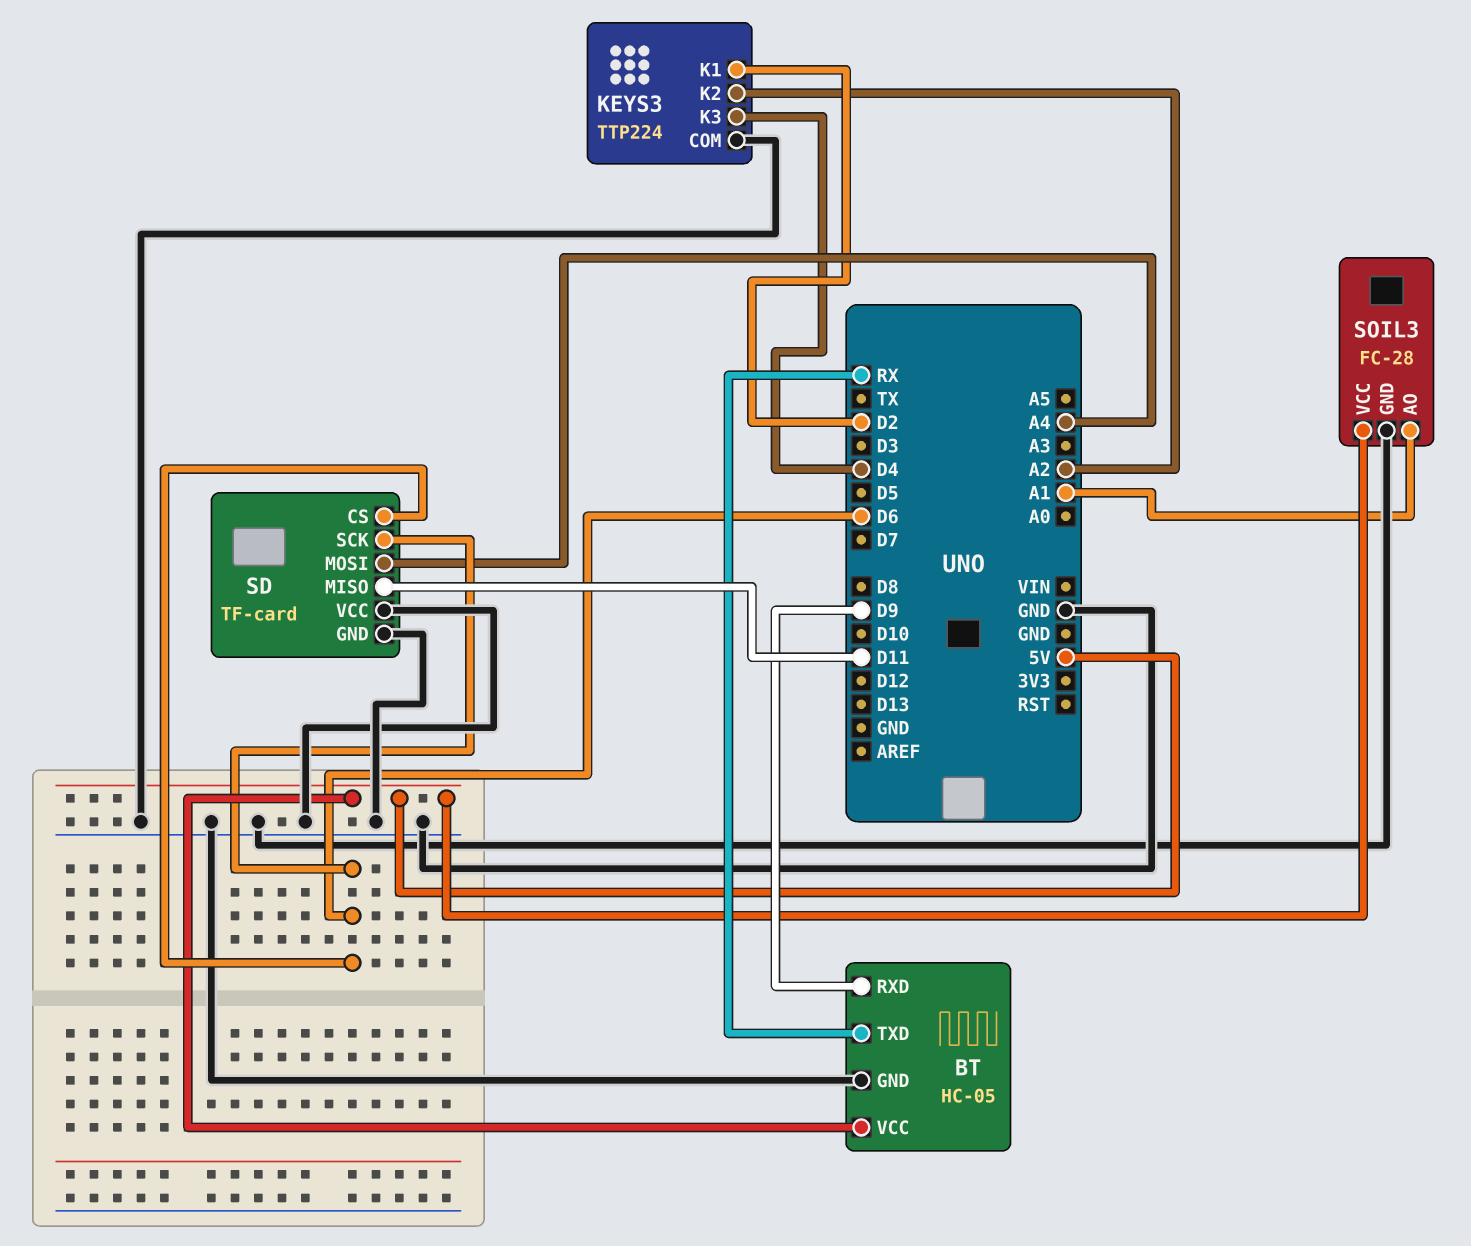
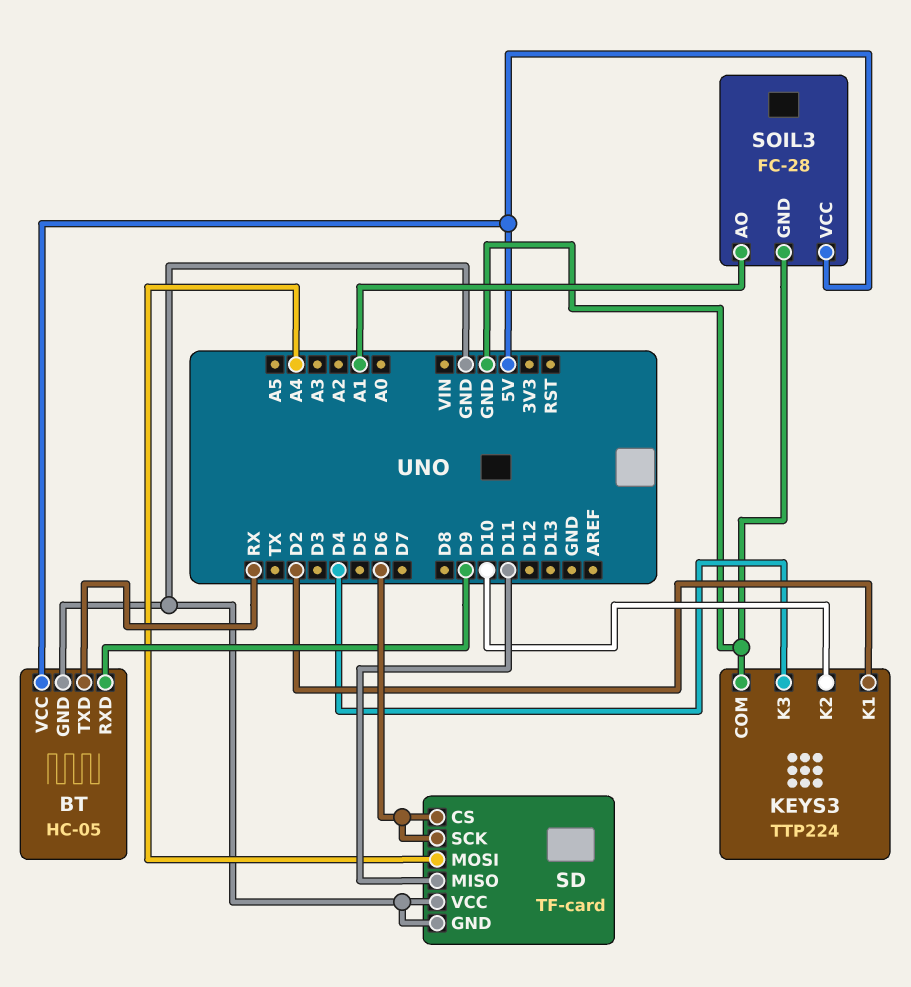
KEYS3 pin K2: A2 -> D10

